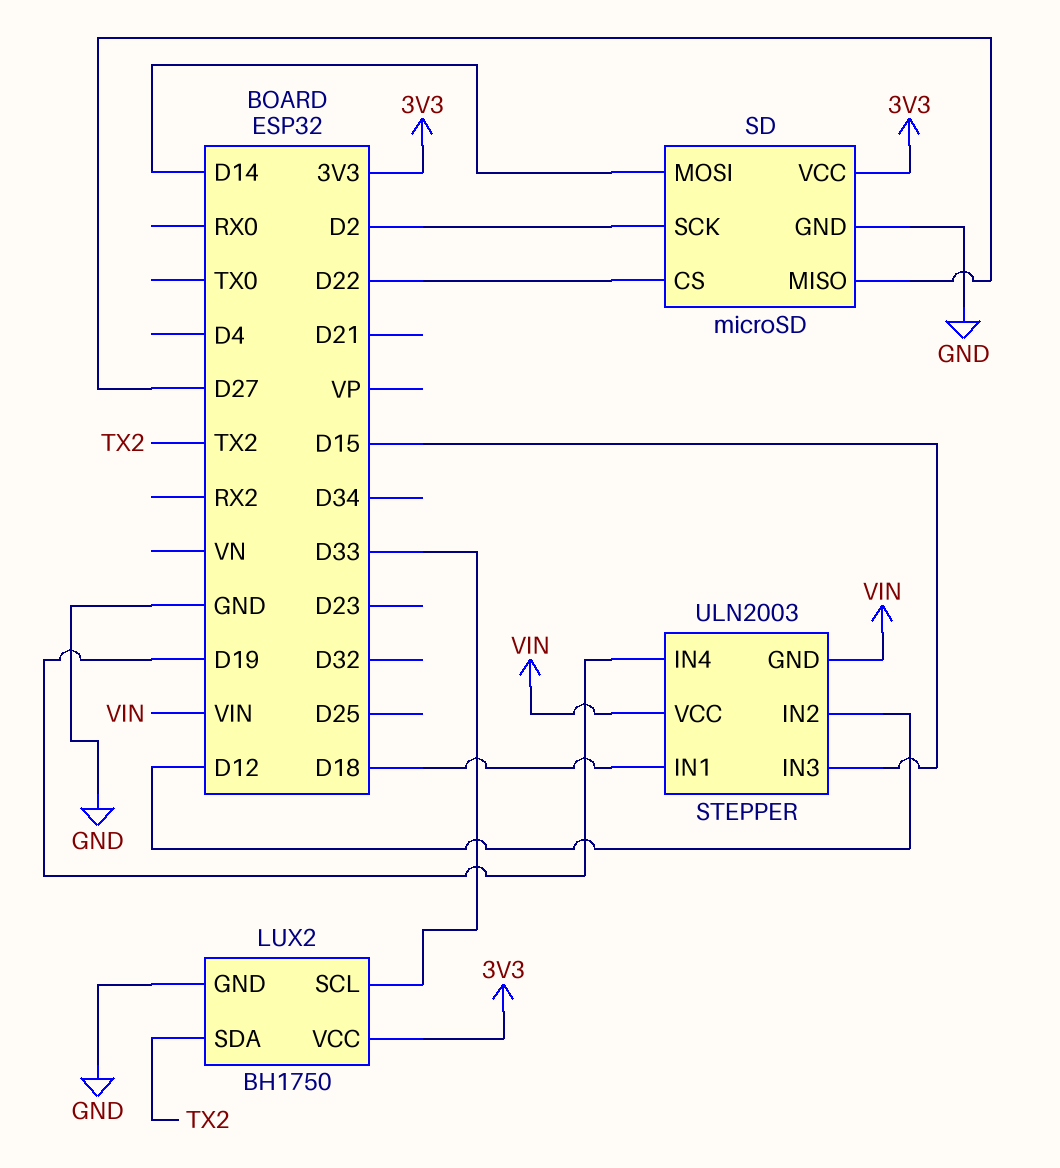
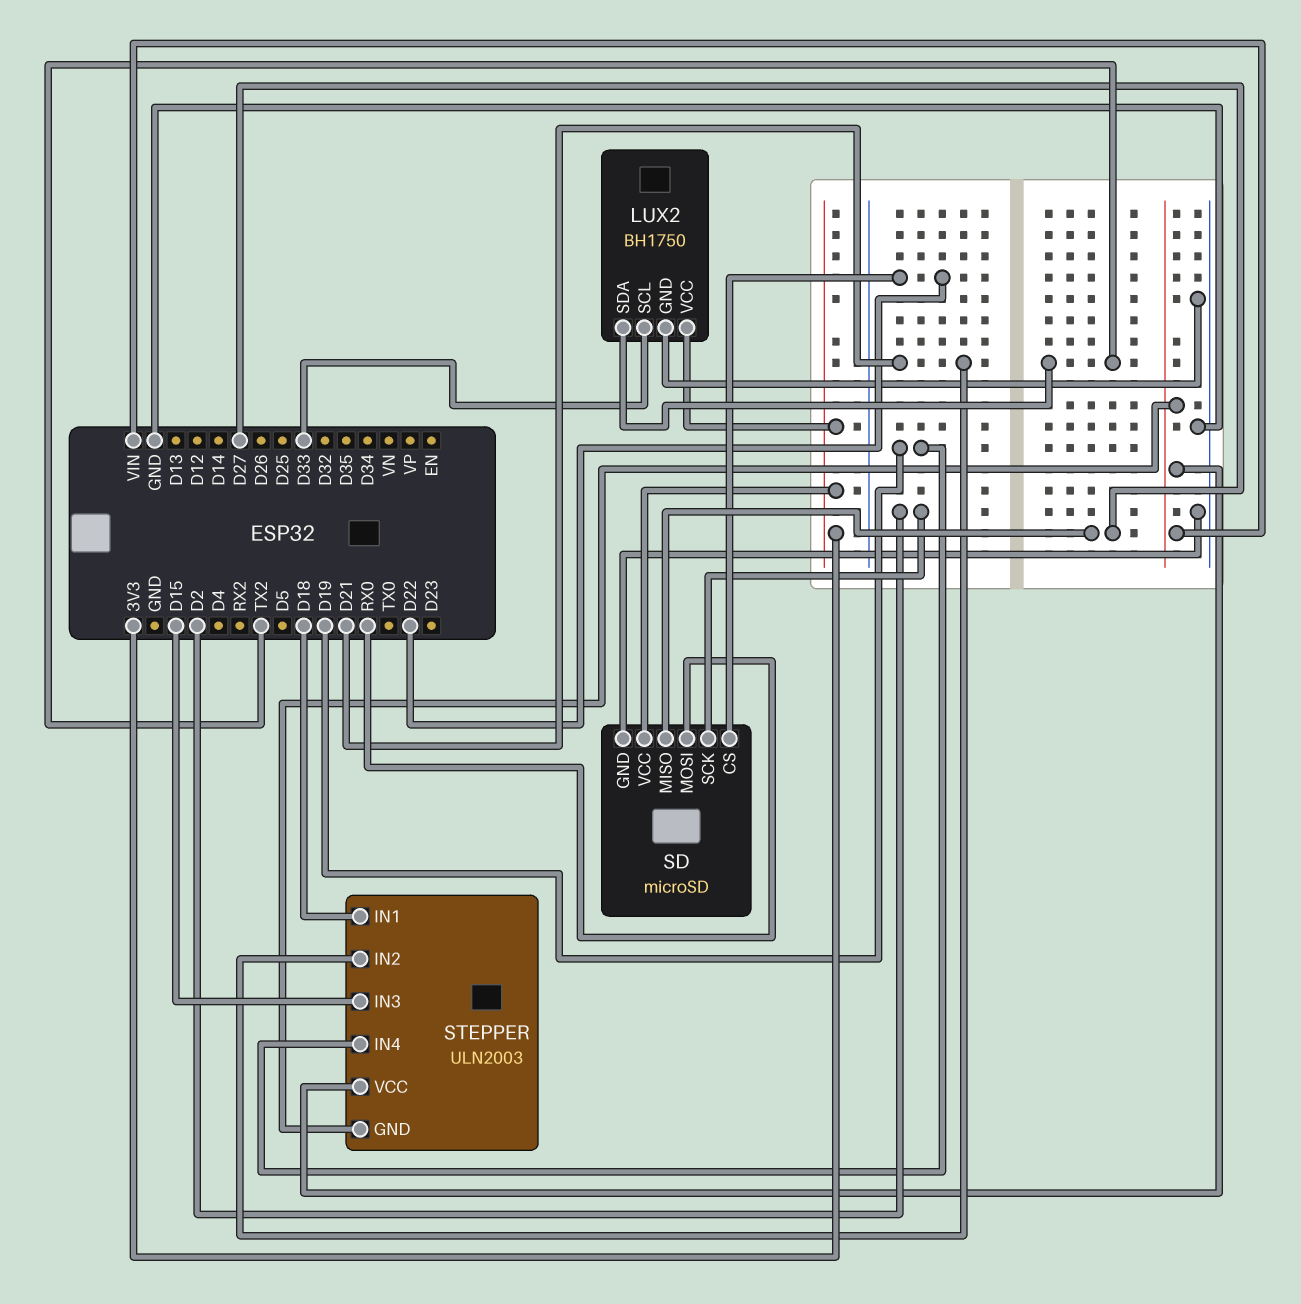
SD pin MOSI: D14 -> RX0
STEPPER pin IN2: D12 -> D21

